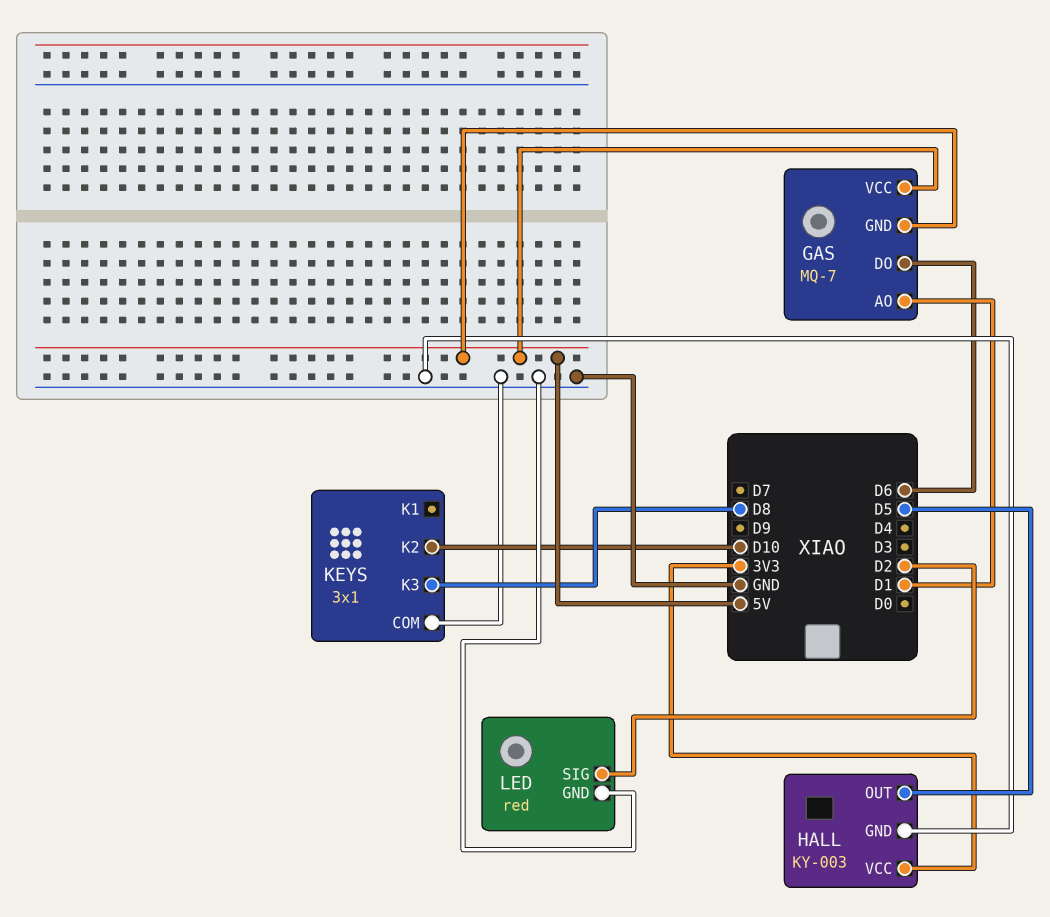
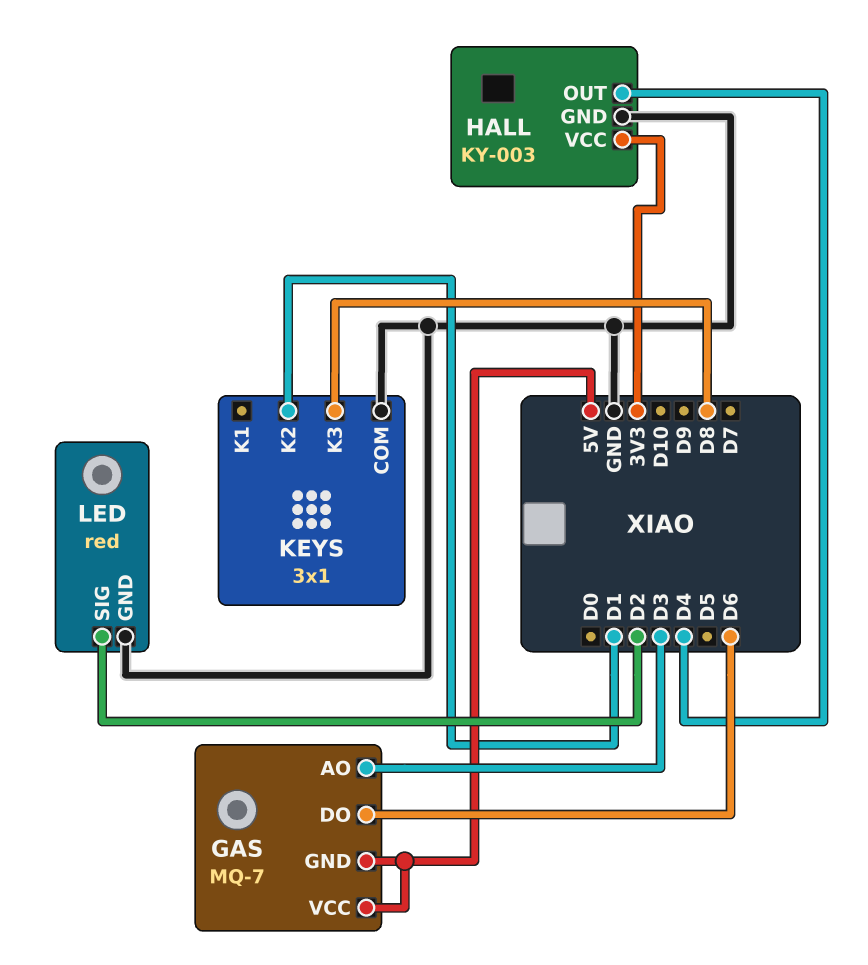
GAS pin AO: D1 -> D3
HALL pin OUT: D5 -> D4
KEYS pin K2: D10 -> D1

